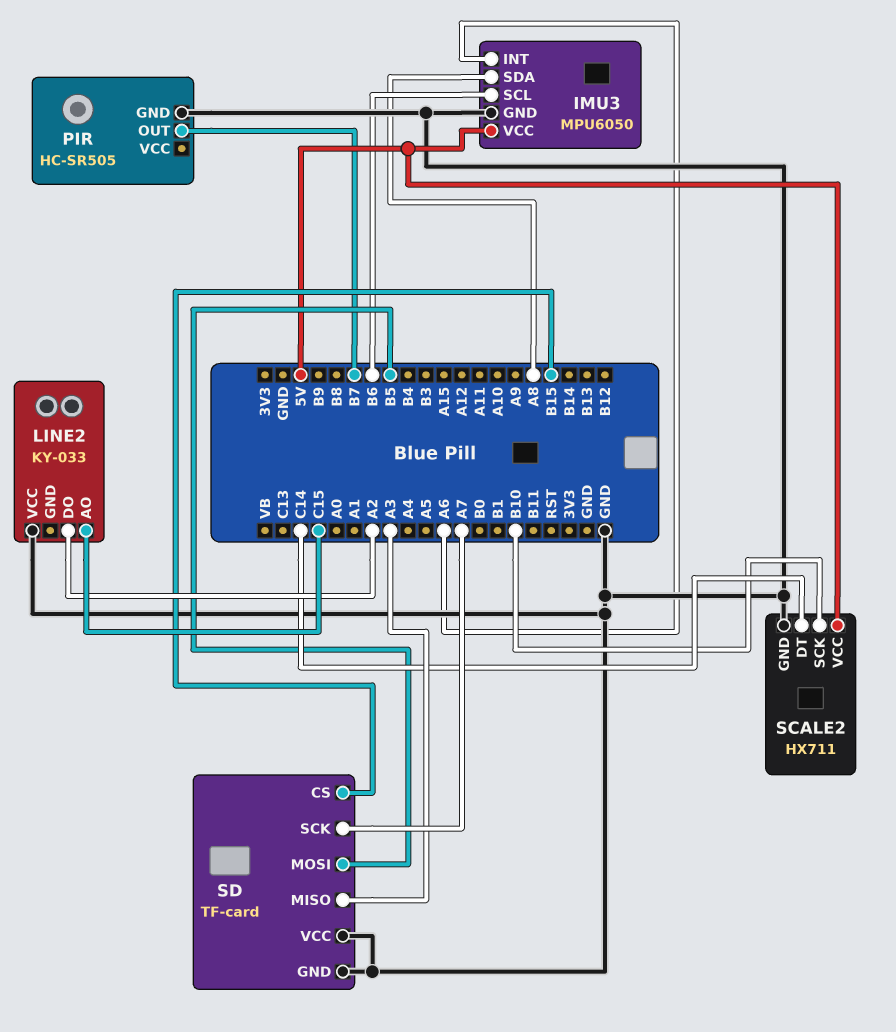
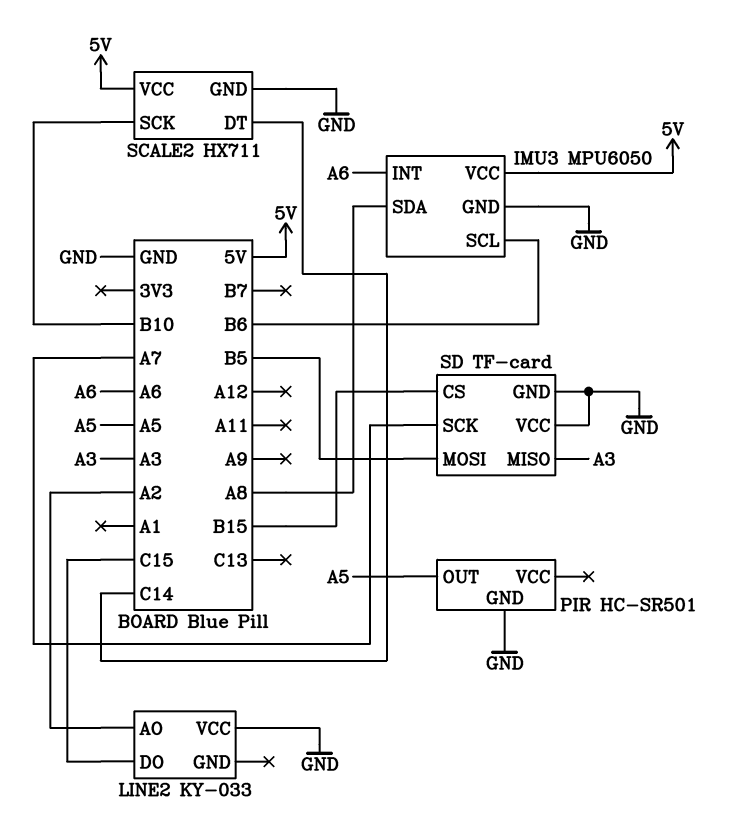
LINE2 pin AO: C15 -> A2
LINE2 pin DO: A2 -> C15
PIR: HC-SR505 -> HC-SR501
PIR pin OUT: B7 -> A5

